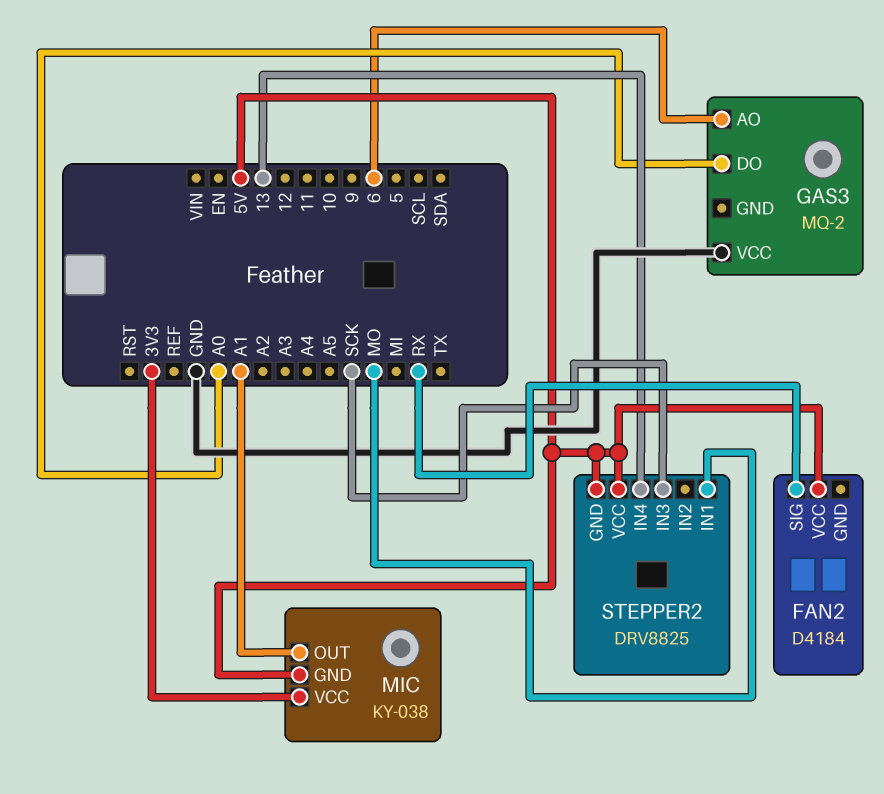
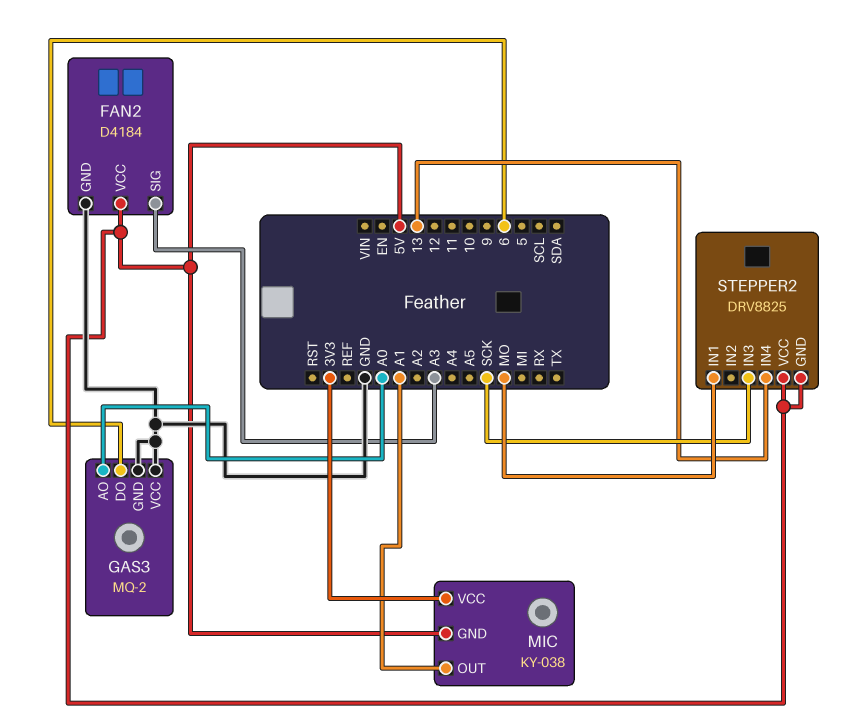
FAN2 pin GND: none -> GND
FAN2 pin SIG: RX -> A3
GAS3 pin AO: 6 -> A0
GAS3 pin DO: A0 -> 6
GAS3 pin GND: none -> GND

